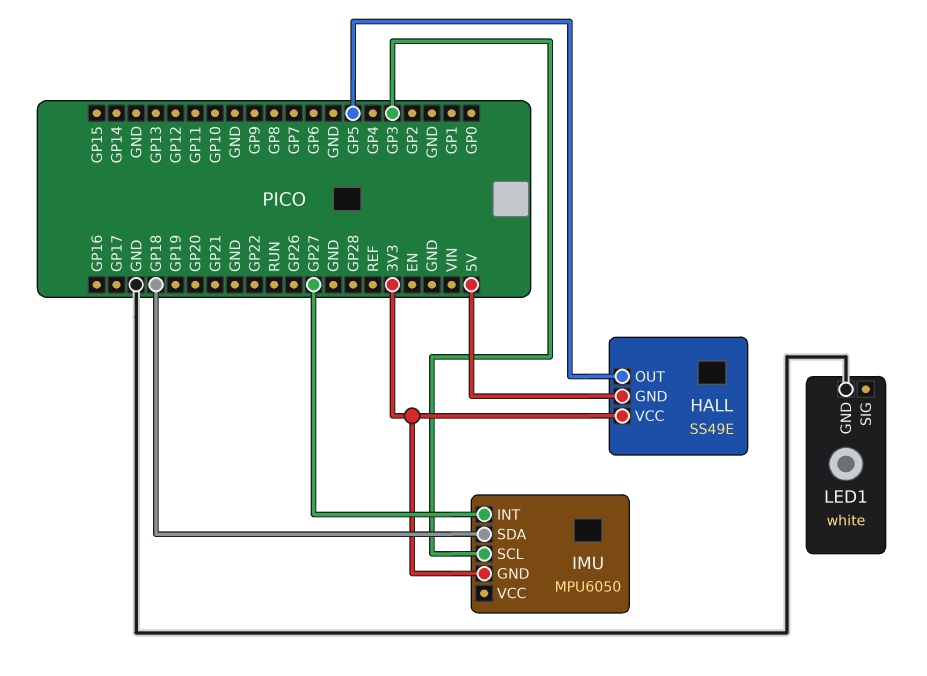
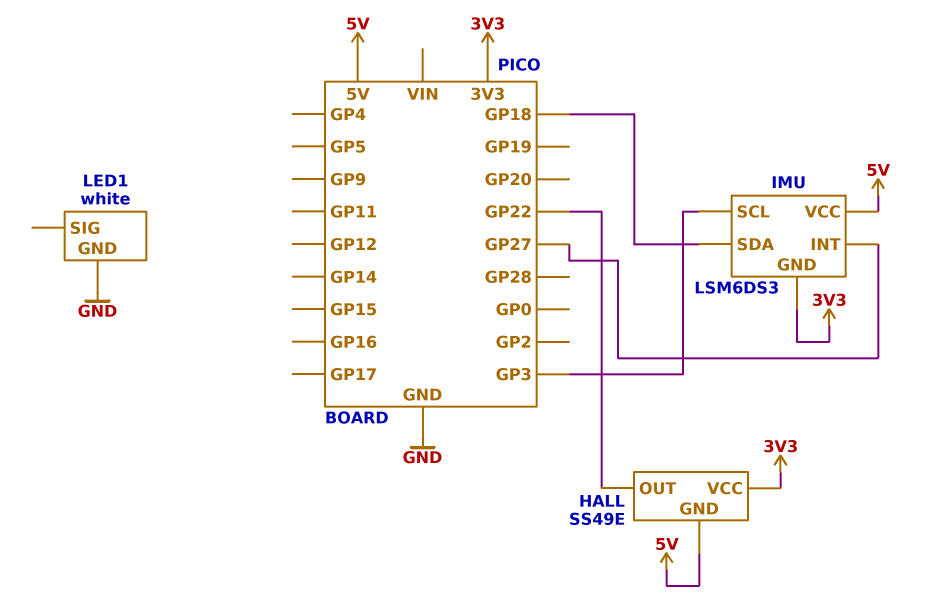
HALL pin OUT: GP5 -> GP22
IMU: MPU6050 -> LSM6DS3
IMU pin VCC: none -> 5V

